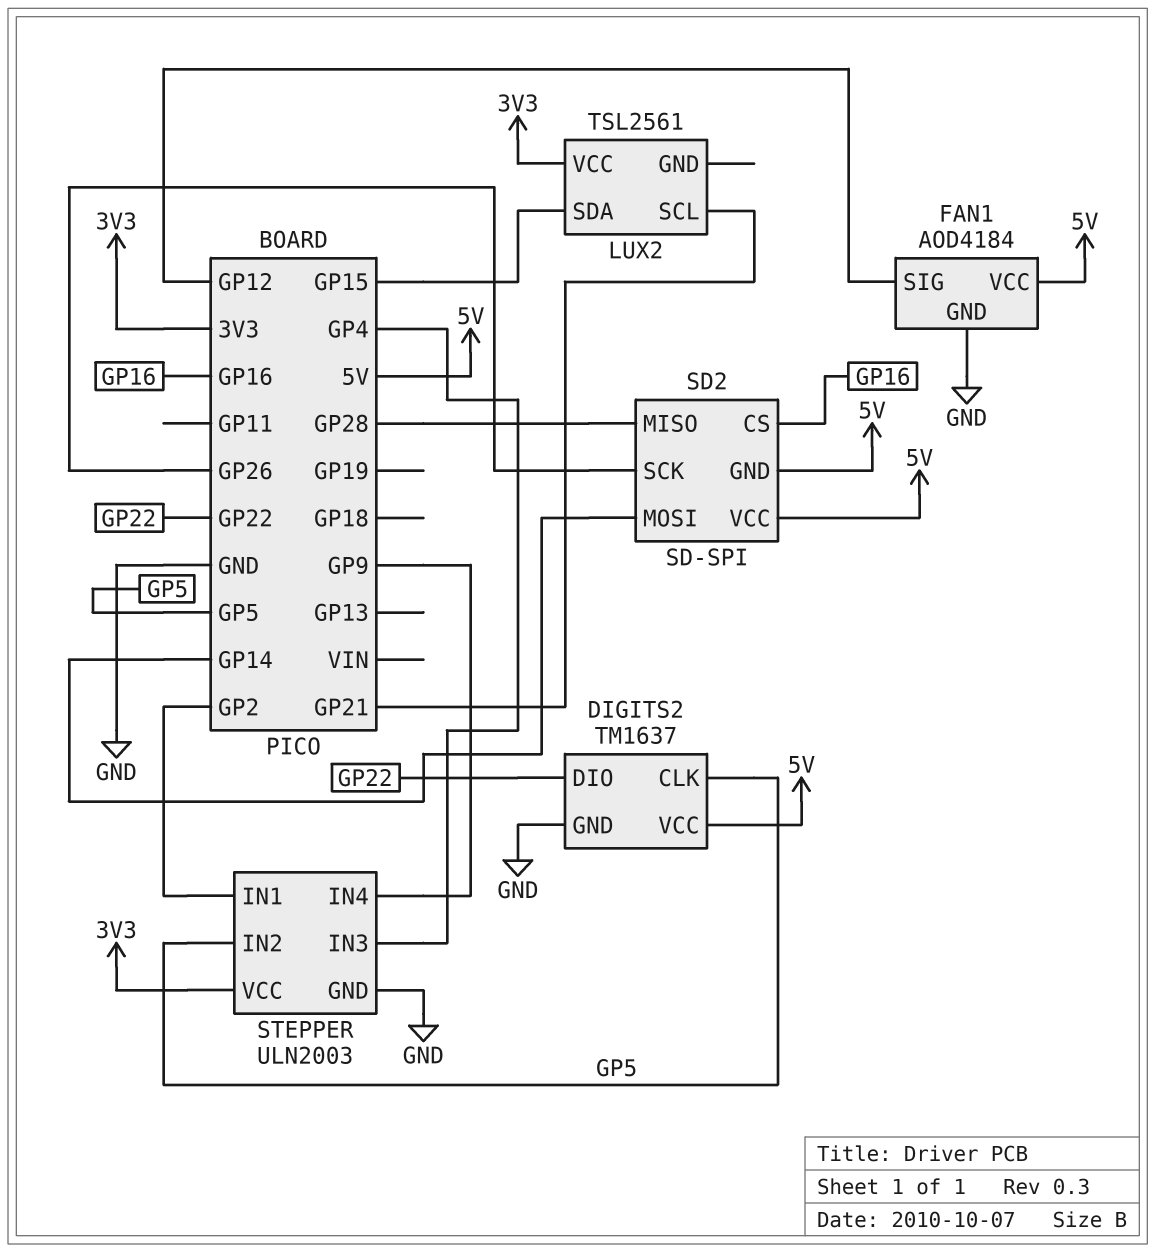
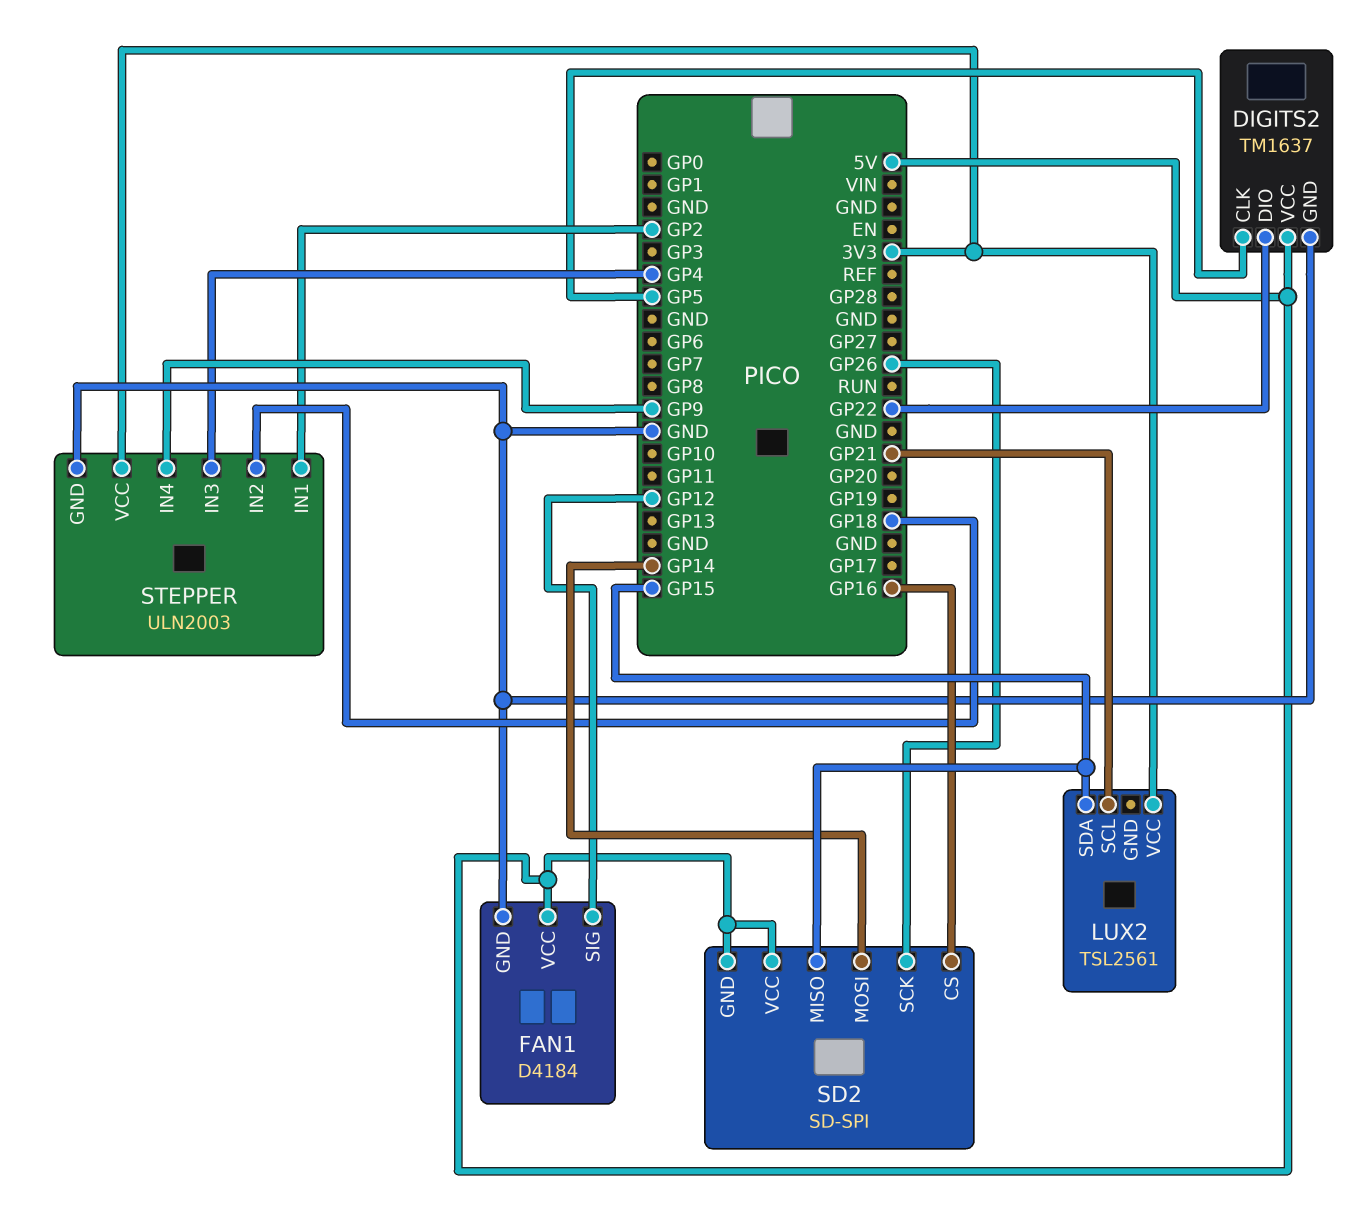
FAN1: AOD4184 -> D4184
SD2 pin MISO: GP28 -> GP15
STEPPER pin IN2: GP5 -> GP18

